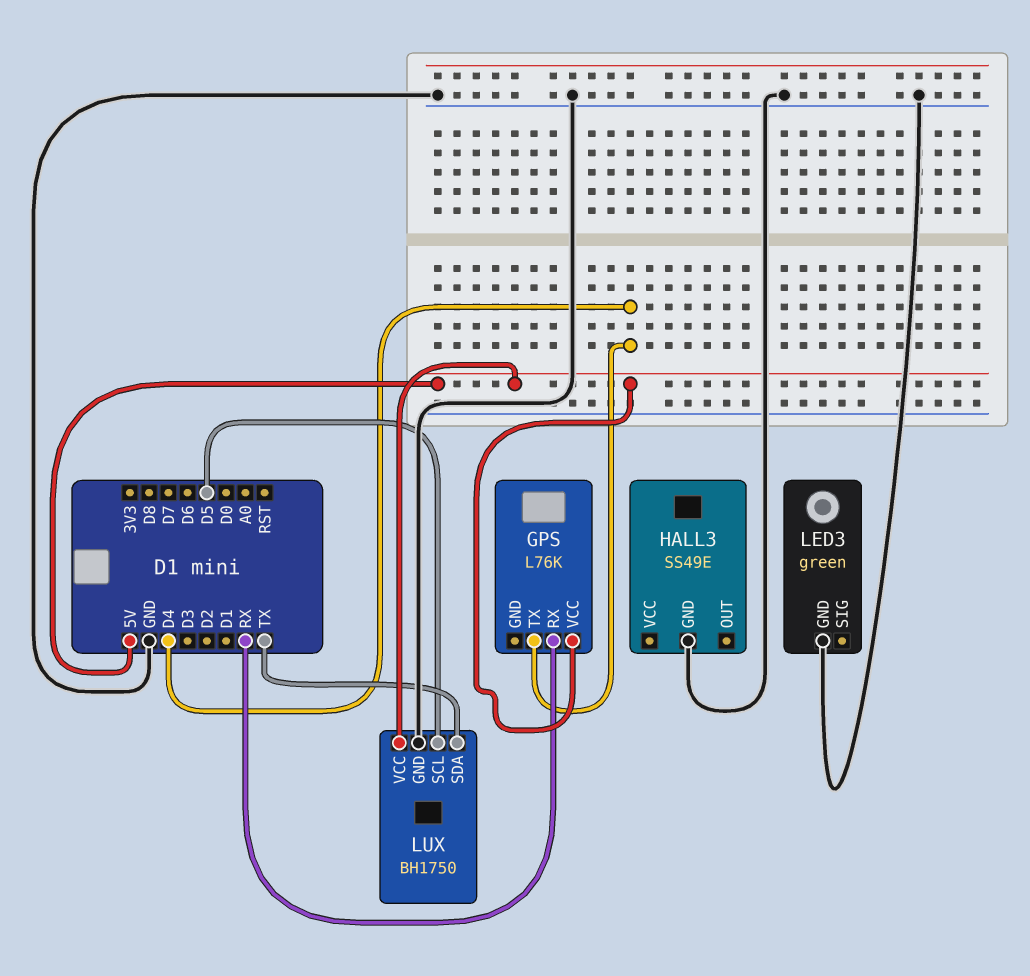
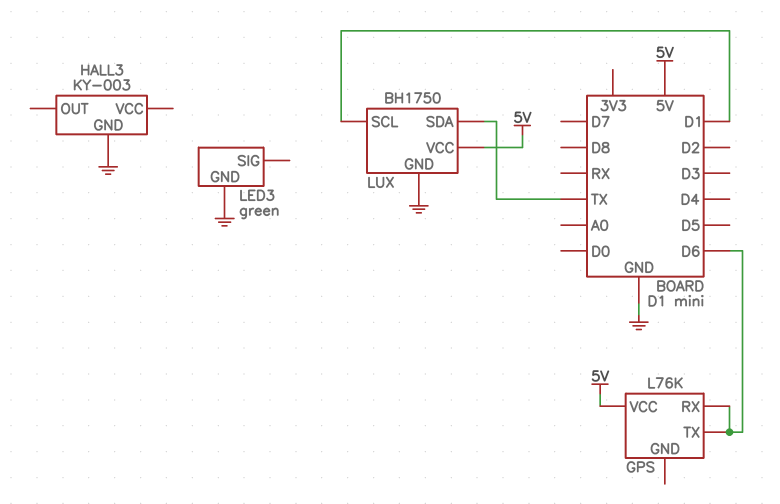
GPS pin RX: RX -> D6
GPS pin TX: D4 -> D6
HALL3: SS49E -> KY-003
LUX pin SCL: D5 -> D1

